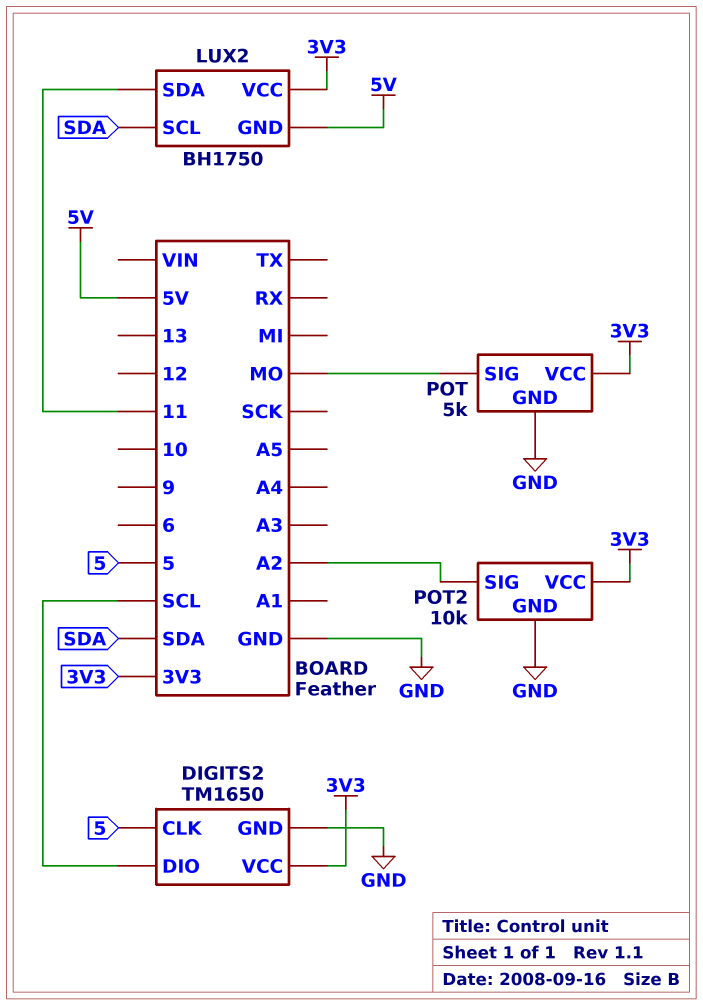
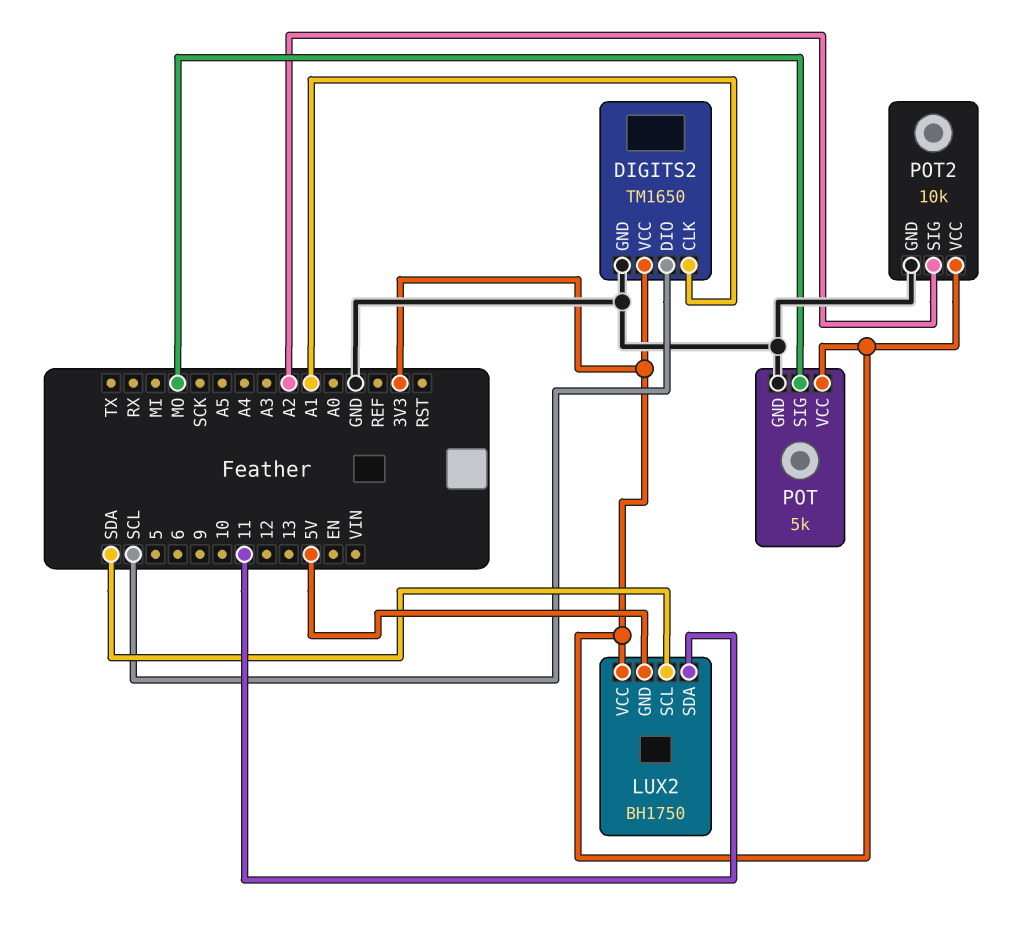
DIGITS2 pin CLK: 5 -> A1

